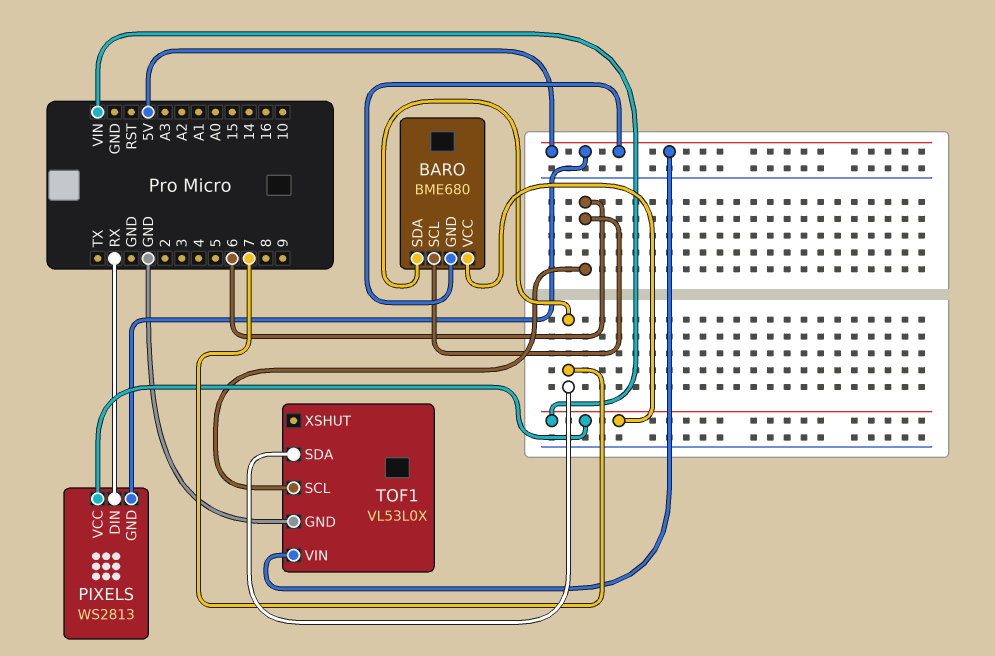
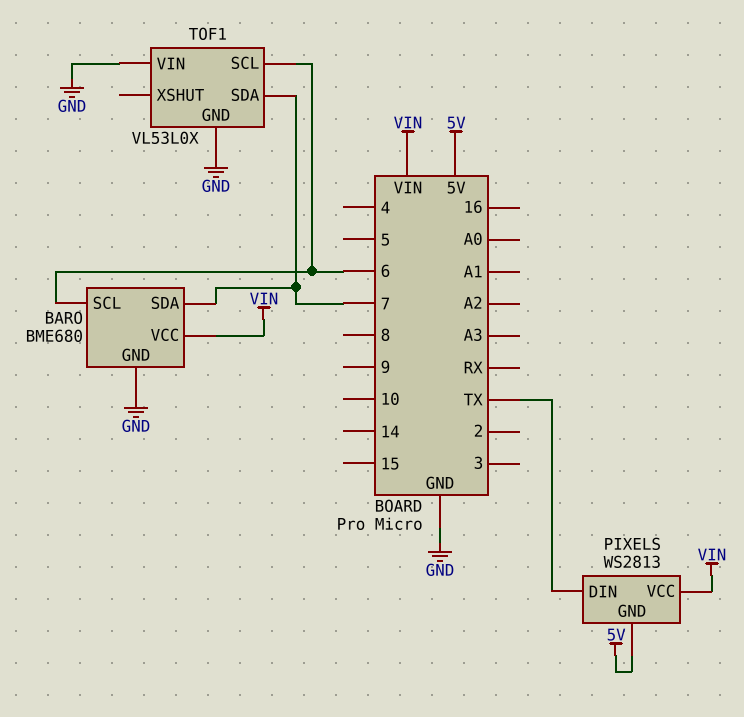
BARO pin GND: 5V -> GND
PIXELS pin DIN: RX -> TX
TOF1 pin VIN: 5V -> GND

